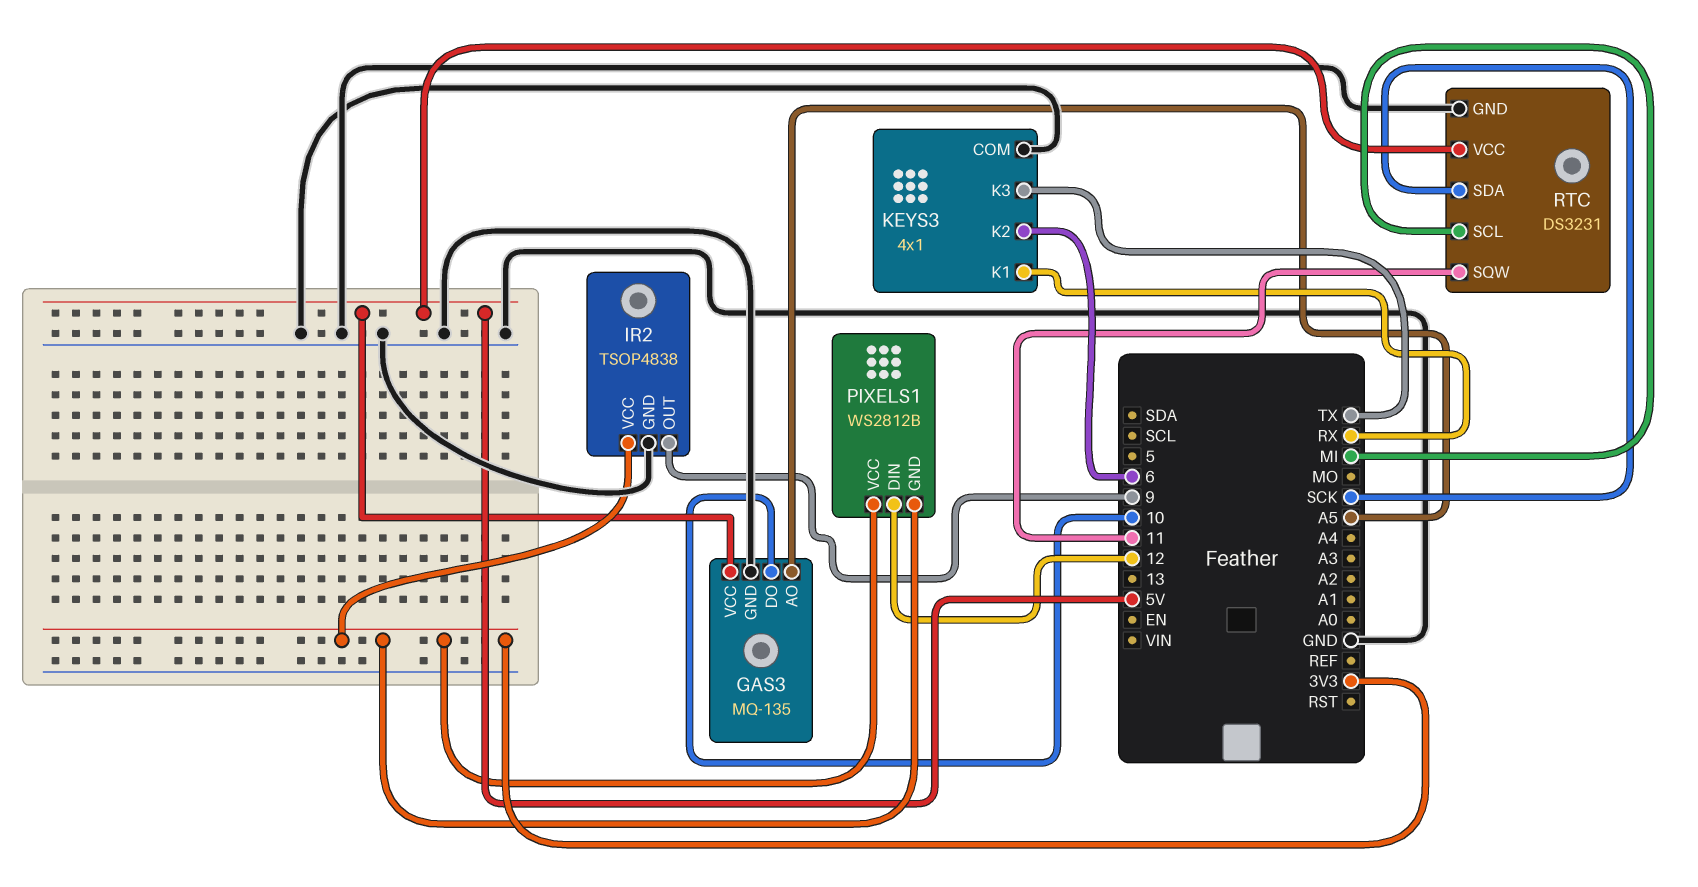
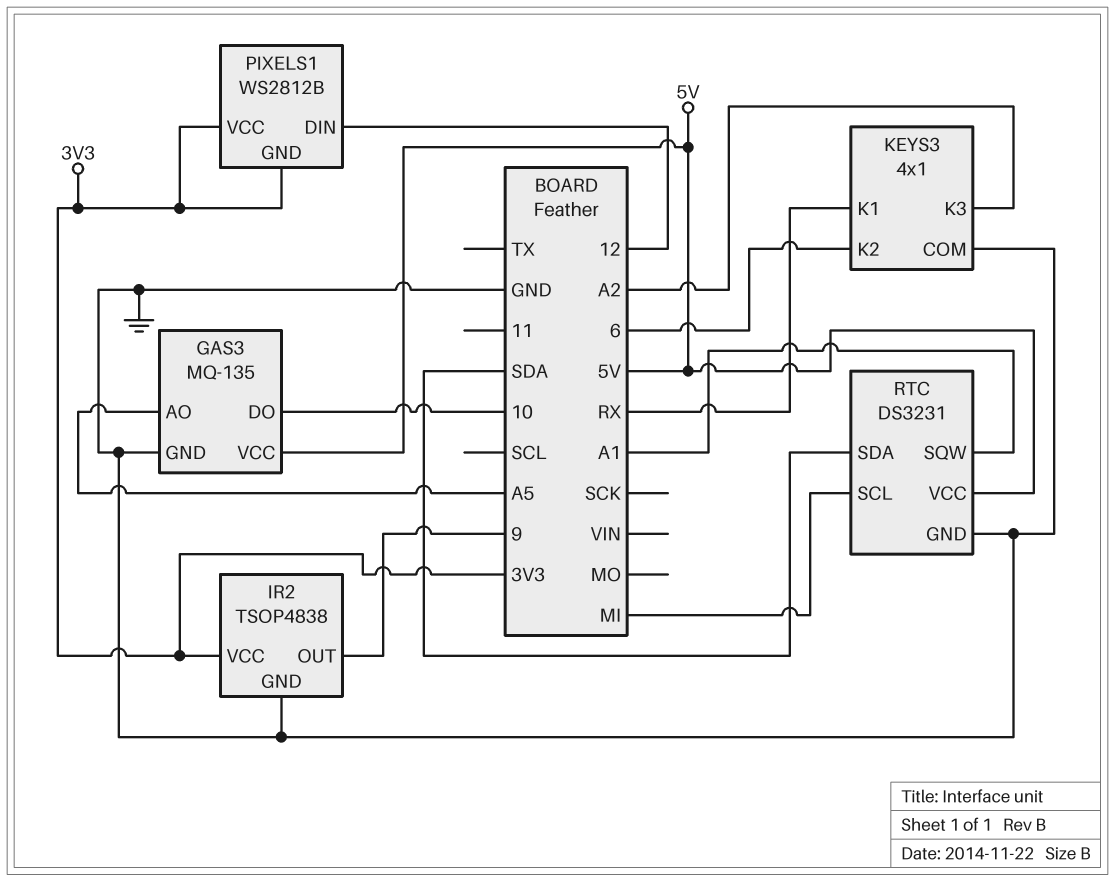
KEYS3 pin K3: TX -> A2
RTC pin SDA: SCK -> SDA
RTC pin SQW: 11 -> A1

